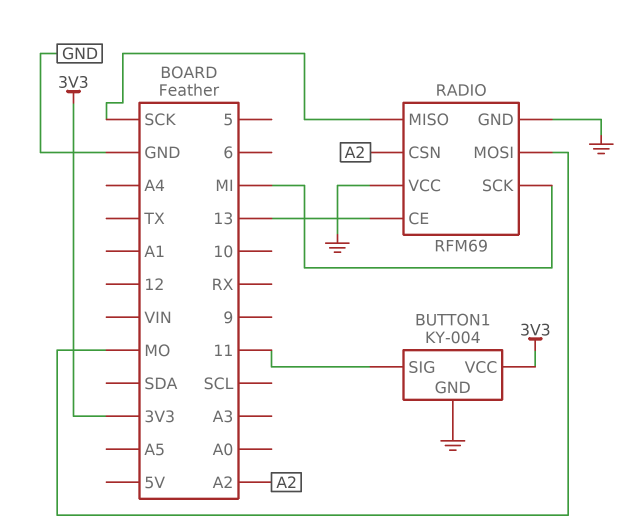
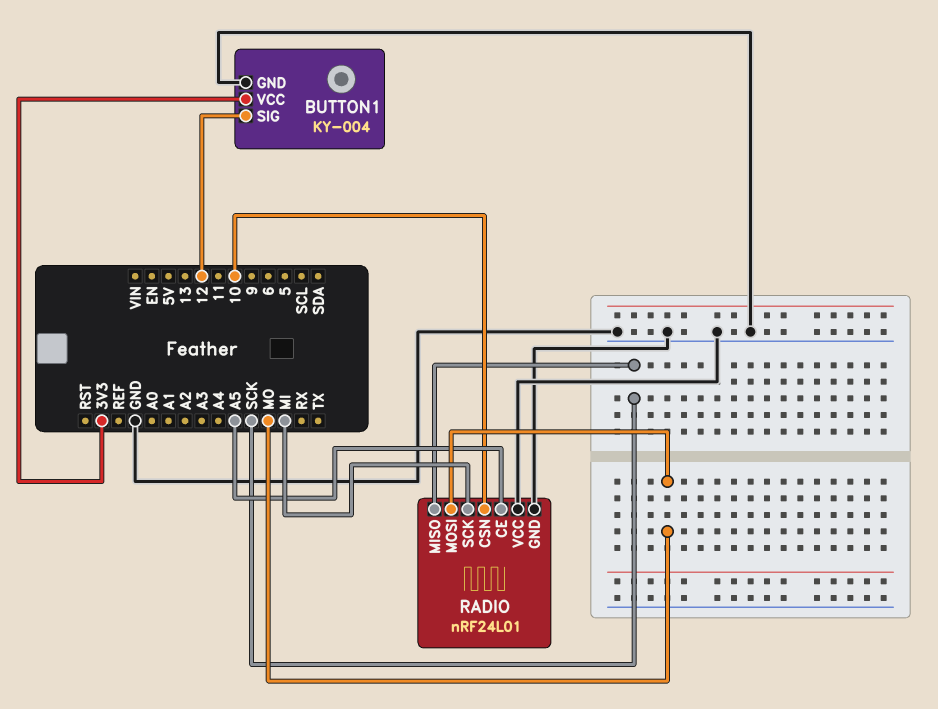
BUTTON1 pin SIG: 11 -> 12
RADIO: RFM69 -> nRF24L01
RADIO pin CE: 13 -> A5
RADIO pin CSN: A2 -> 10

